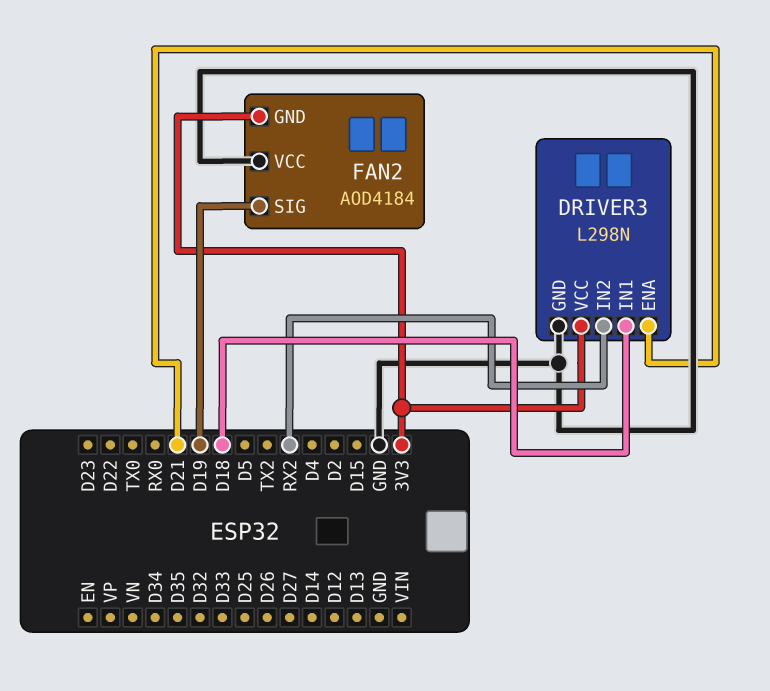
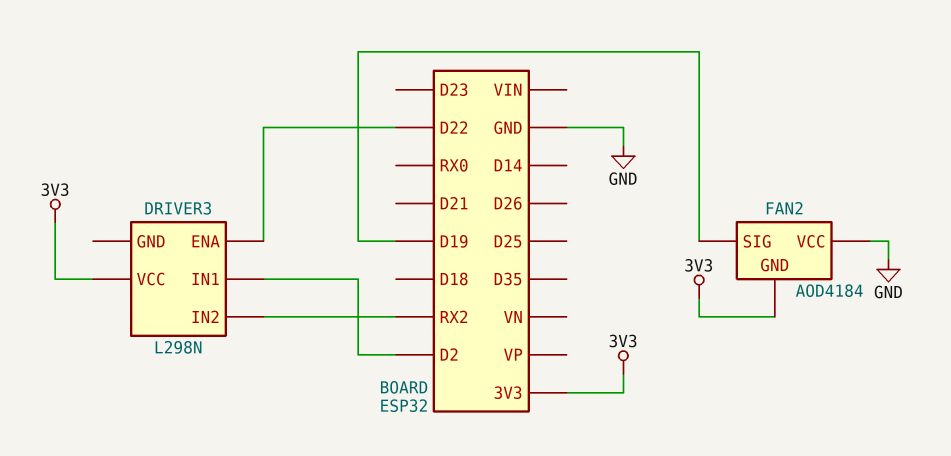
DRIVER3 pin ENA: D21 -> D22
DRIVER3 pin GND: GND -> none
DRIVER3 pin IN1: D18 -> D2

